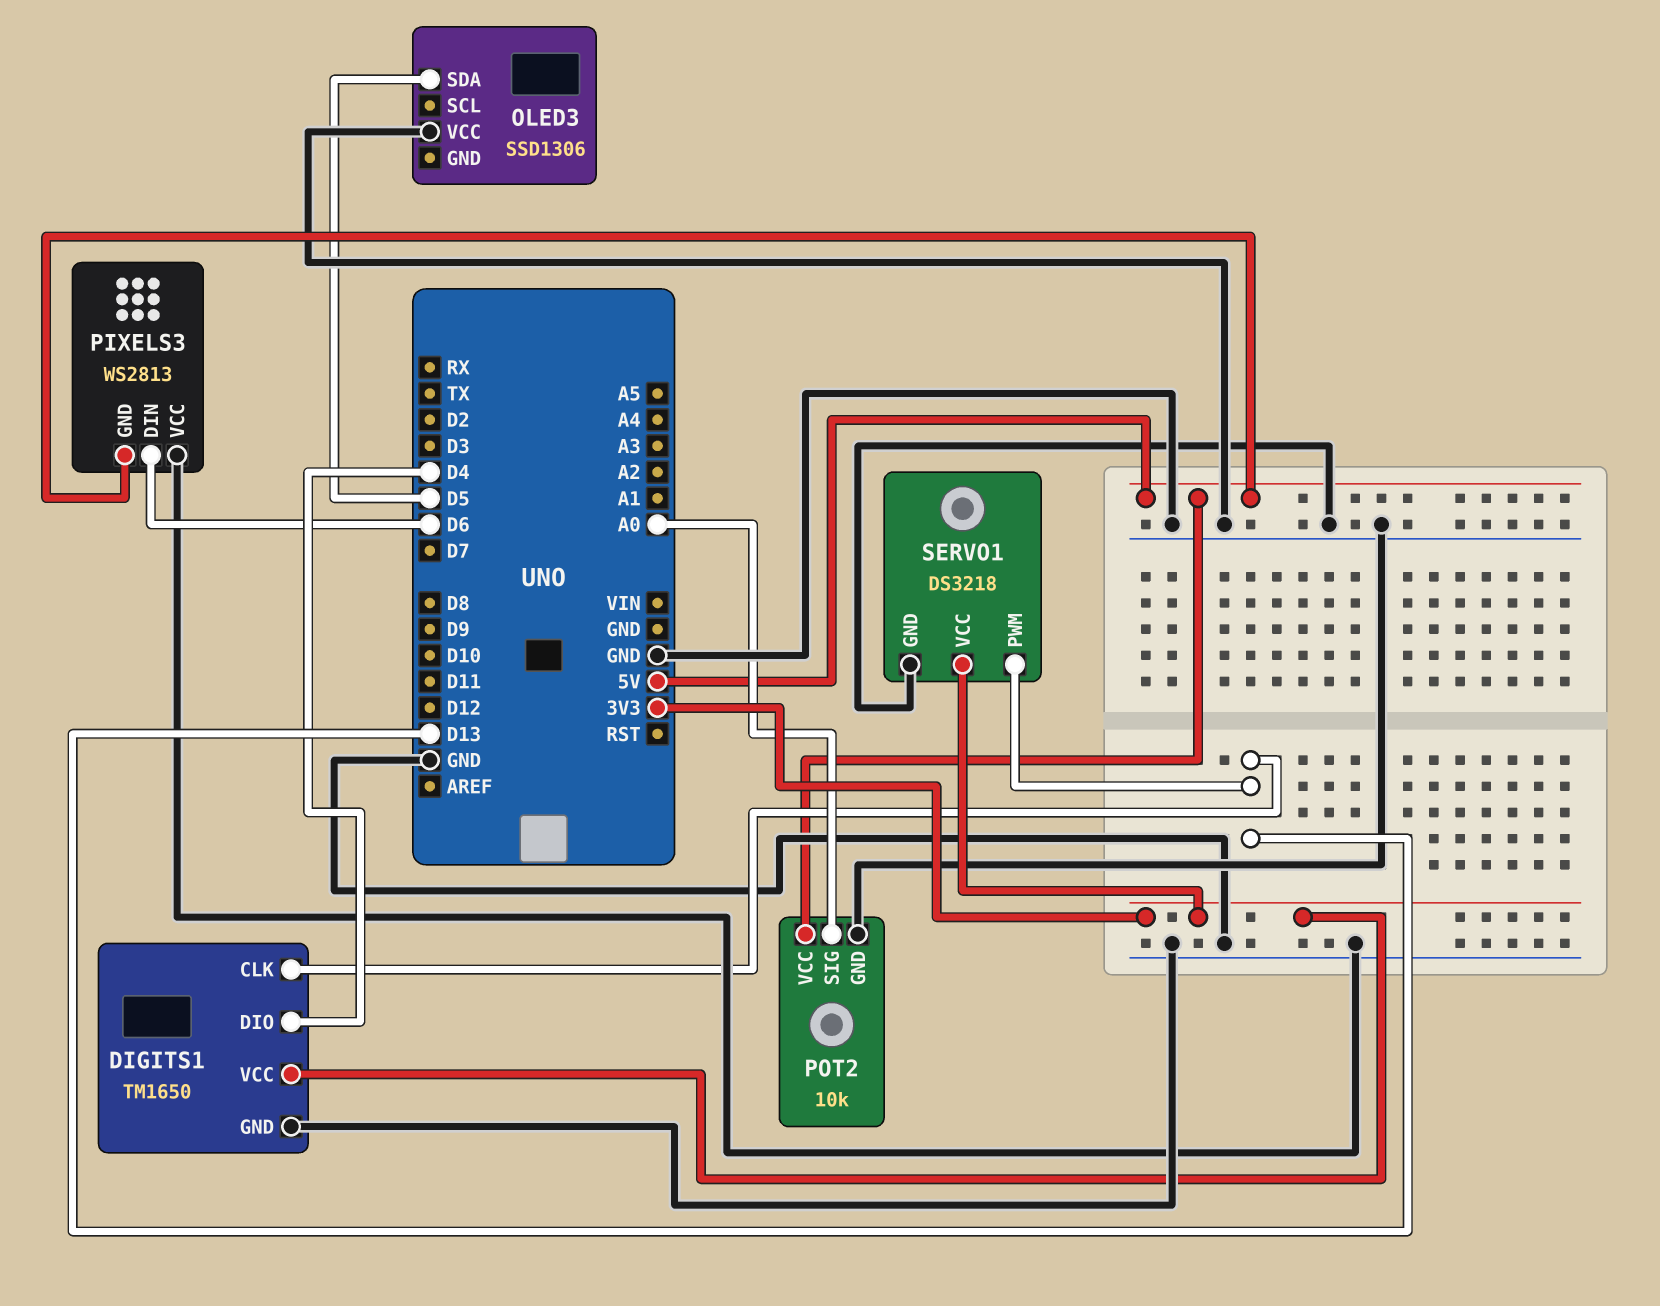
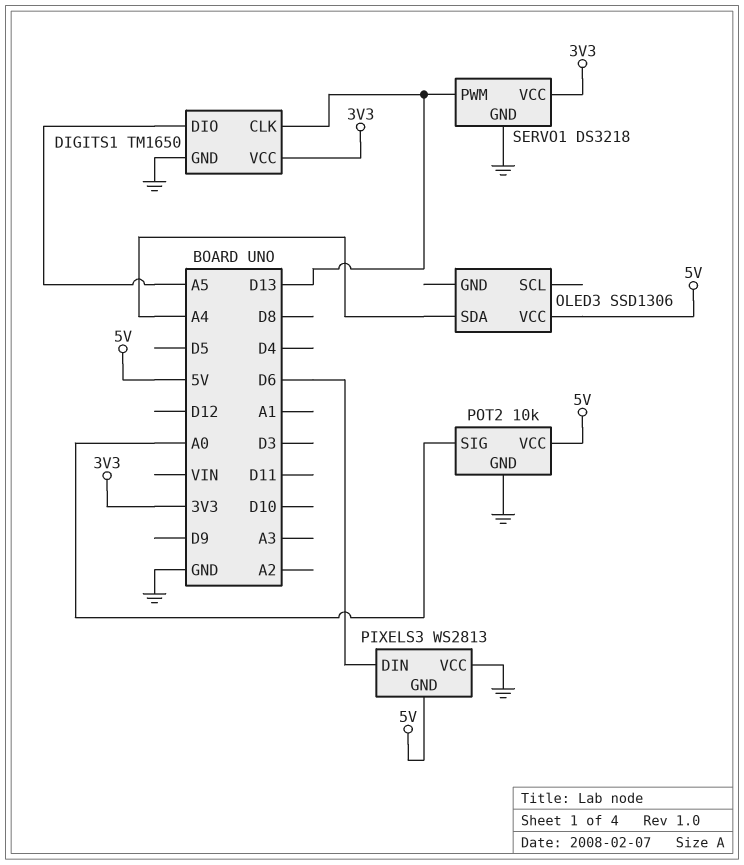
DIGITS1 pin DIO: D4 -> A5
OLED3 pin SDA: D5 -> A4
OLED3 pin VCC: GND -> 5V

